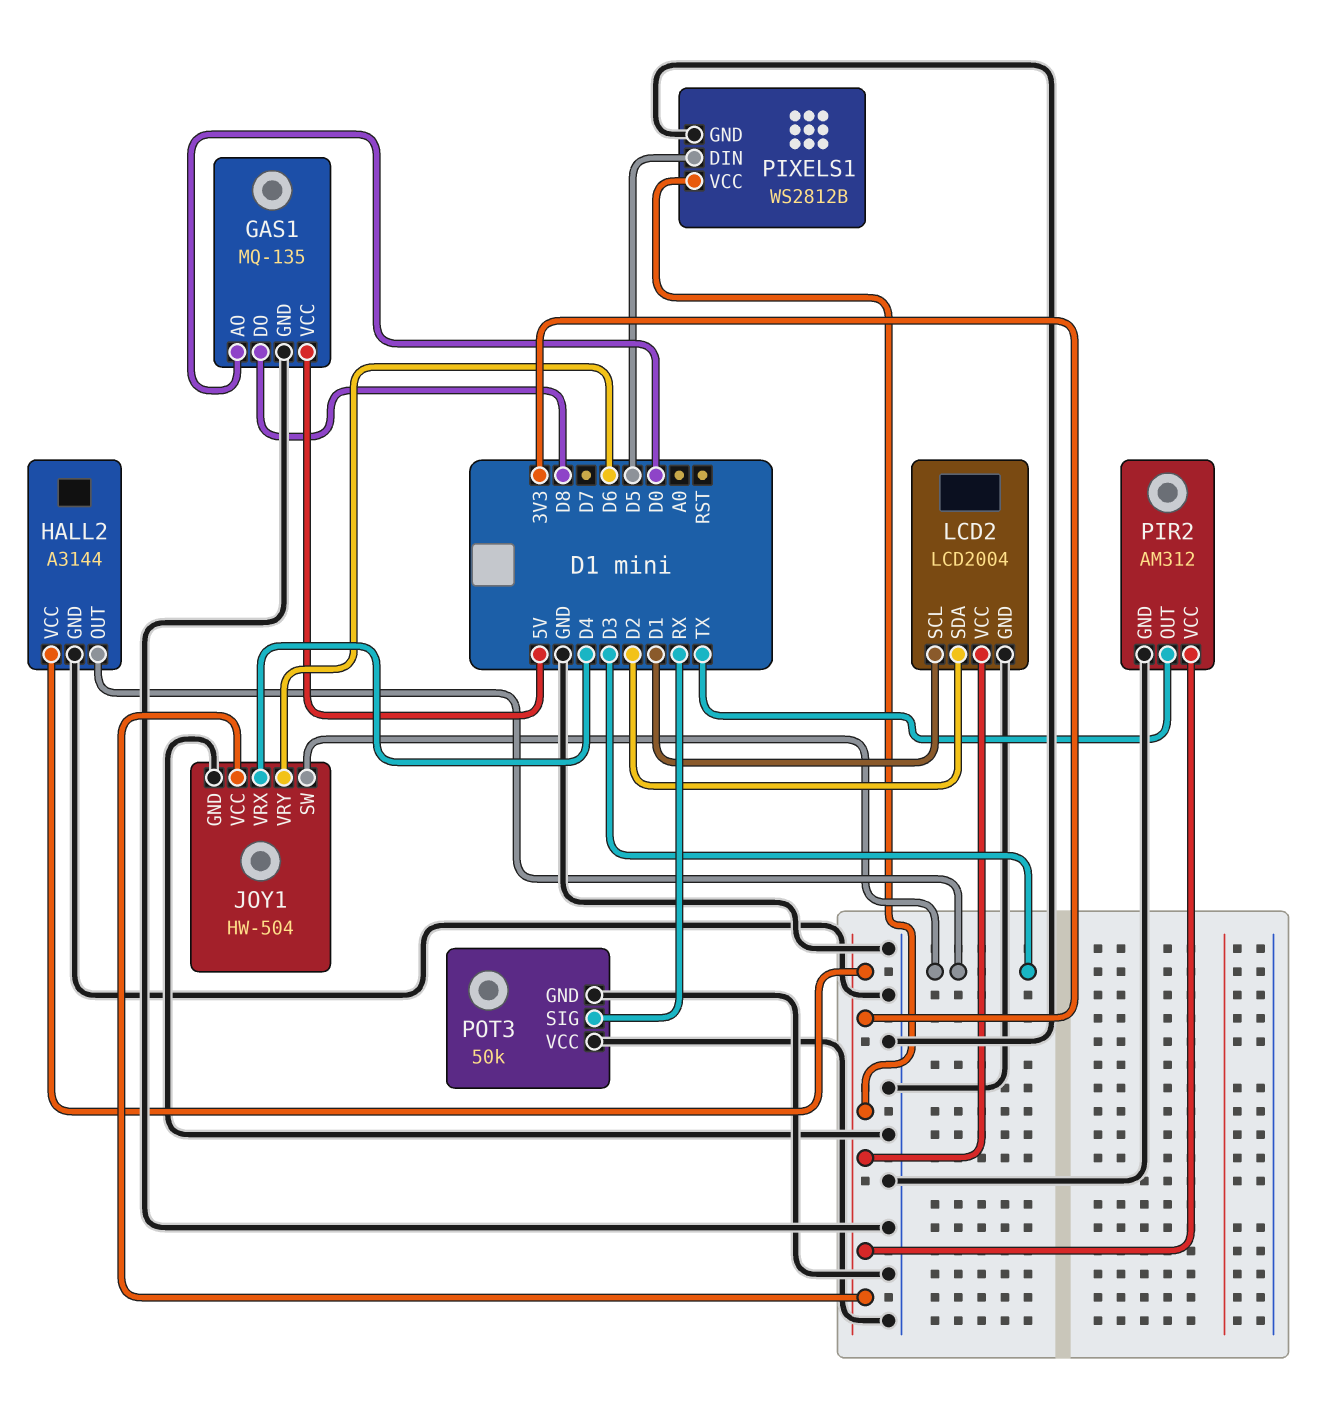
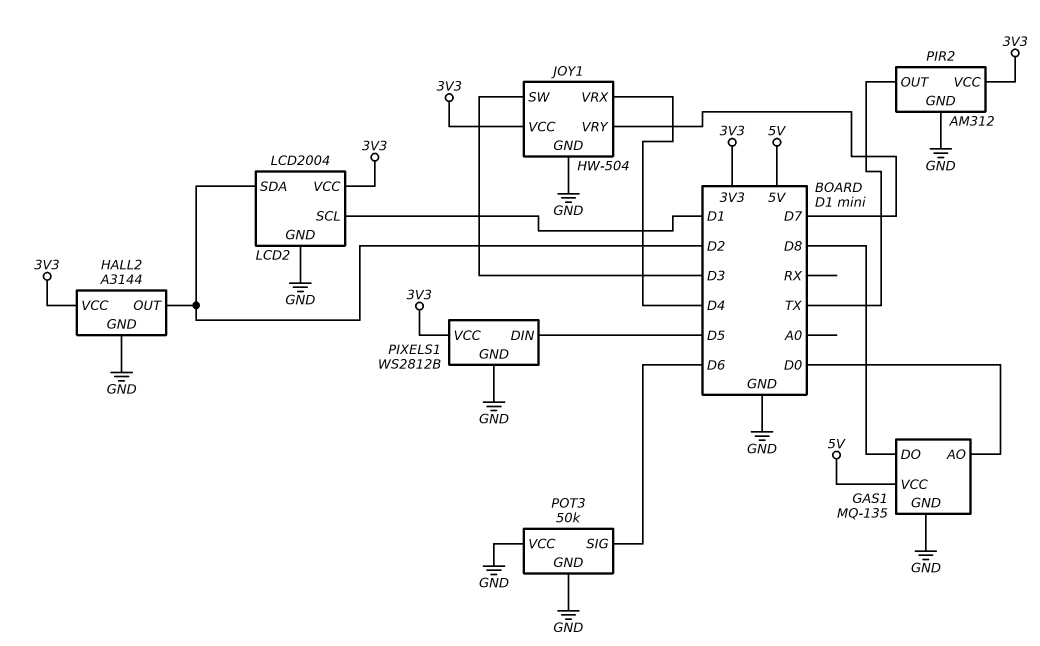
HALL2 pin OUT: D3 -> D2
JOY1 pin VRY: D6 -> D7
POT3 pin SIG: RX -> D6

